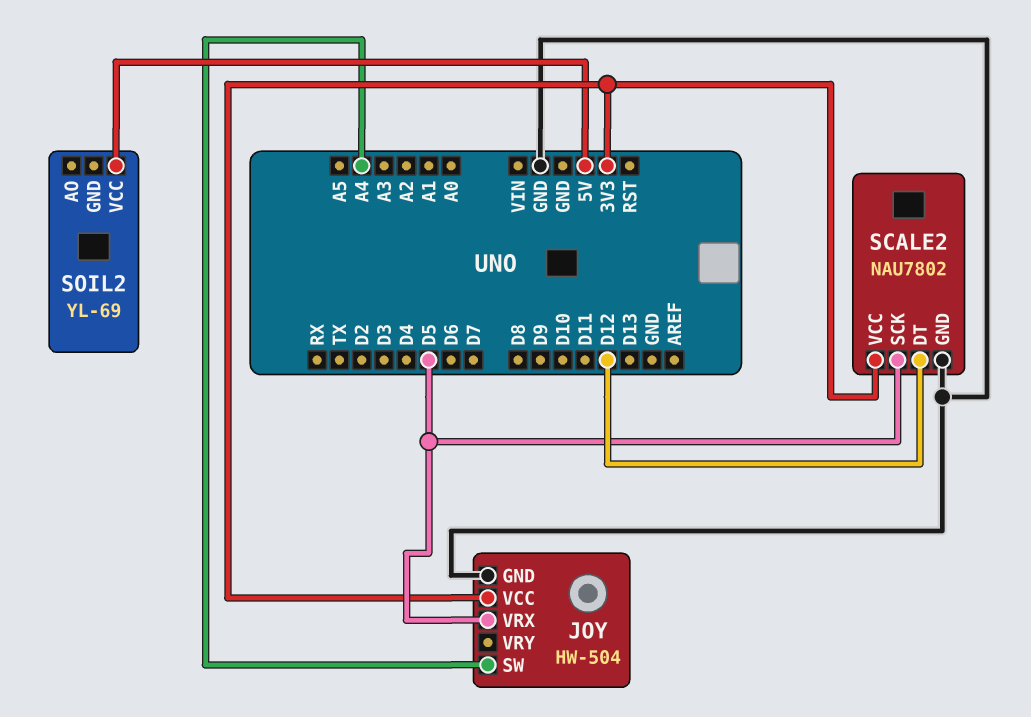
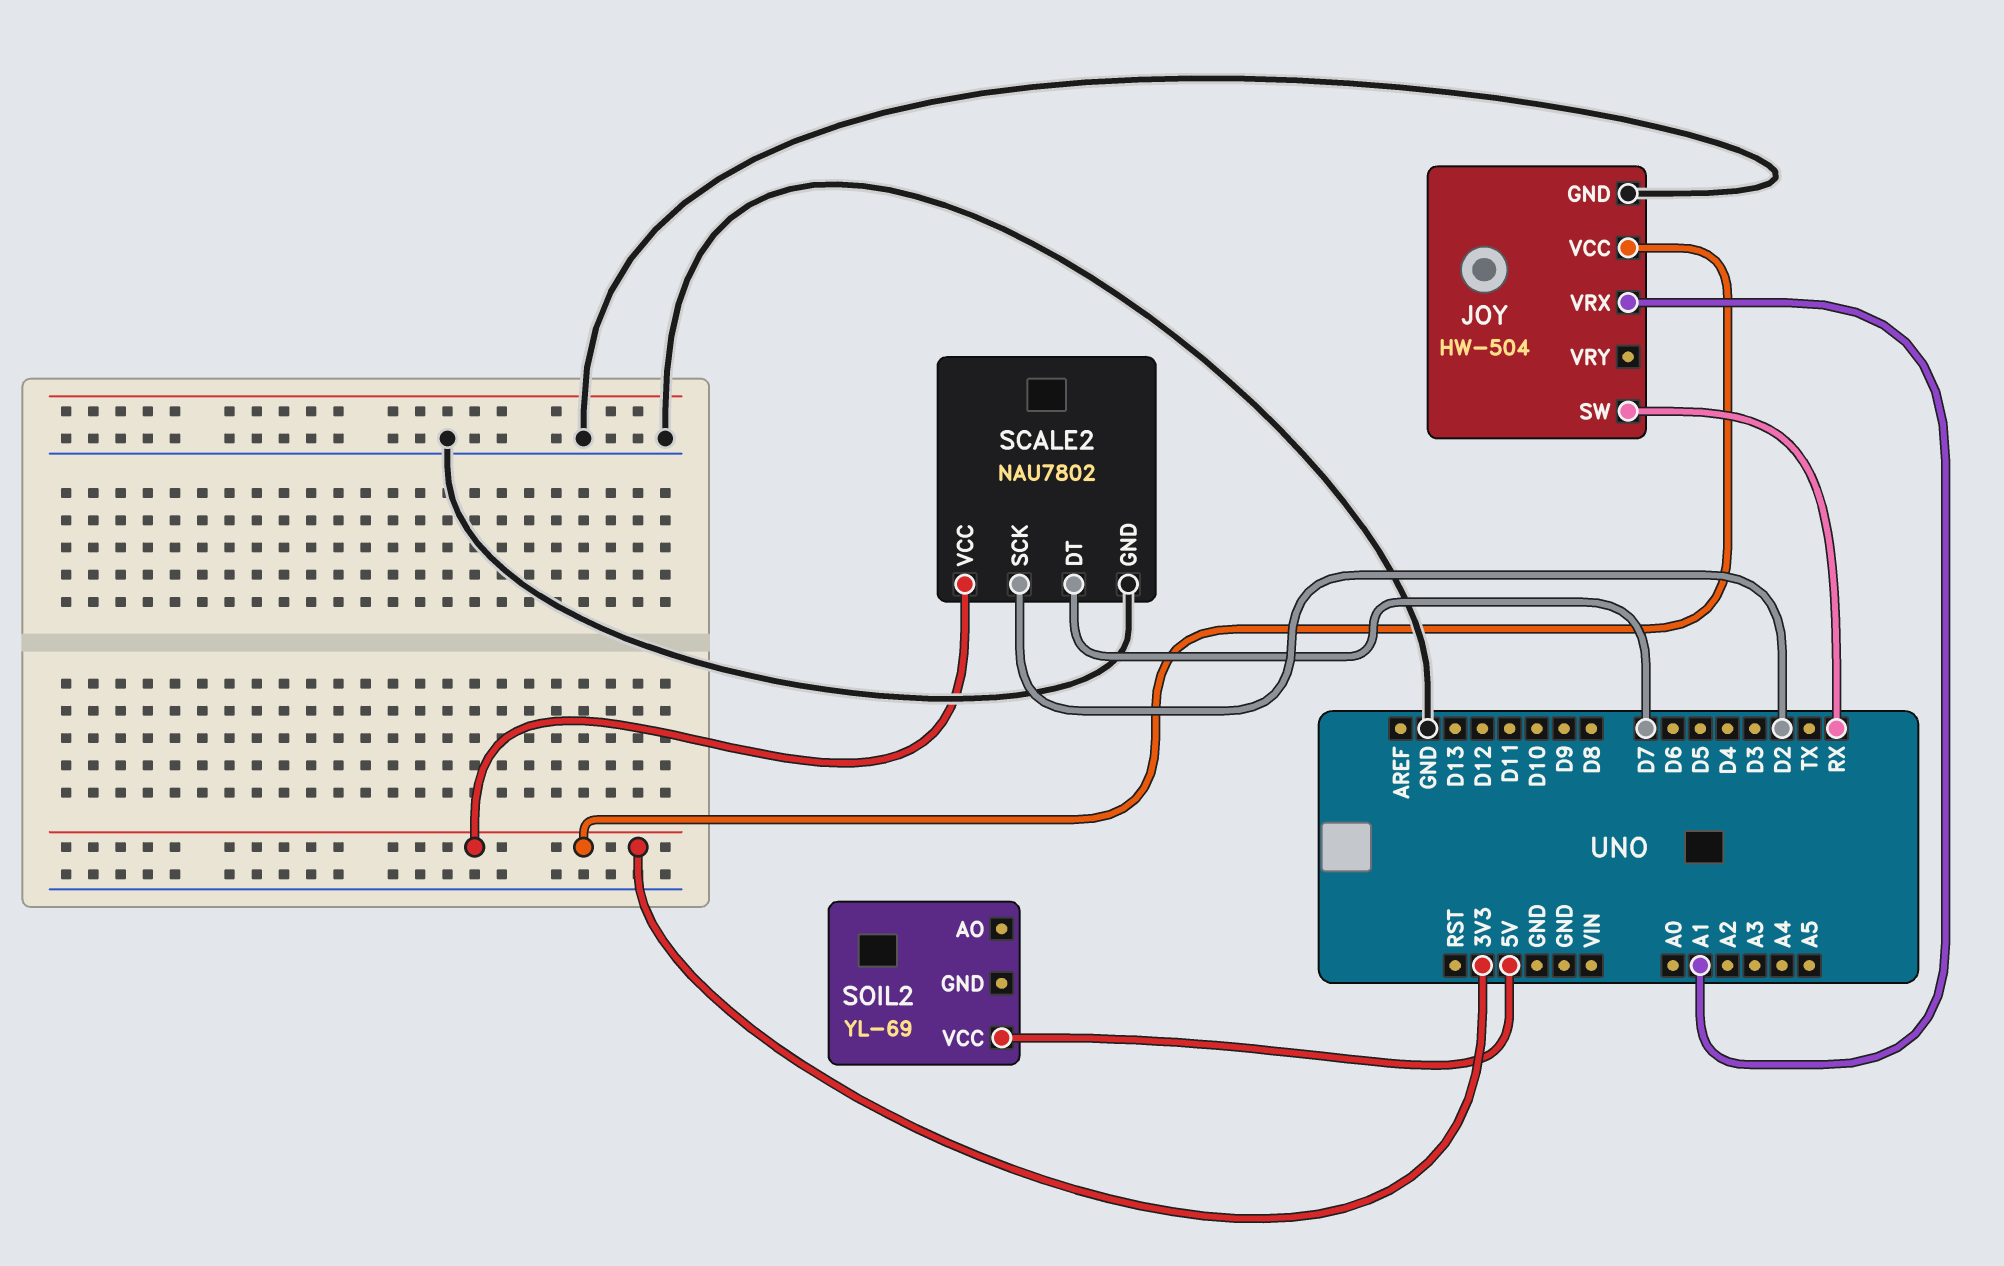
JOY pin SW: A4 -> RX
JOY pin VRX: D5 -> A1
SCALE2 pin DT: D12 -> D7
SCALE2 pin SCK: D5 -> D2

